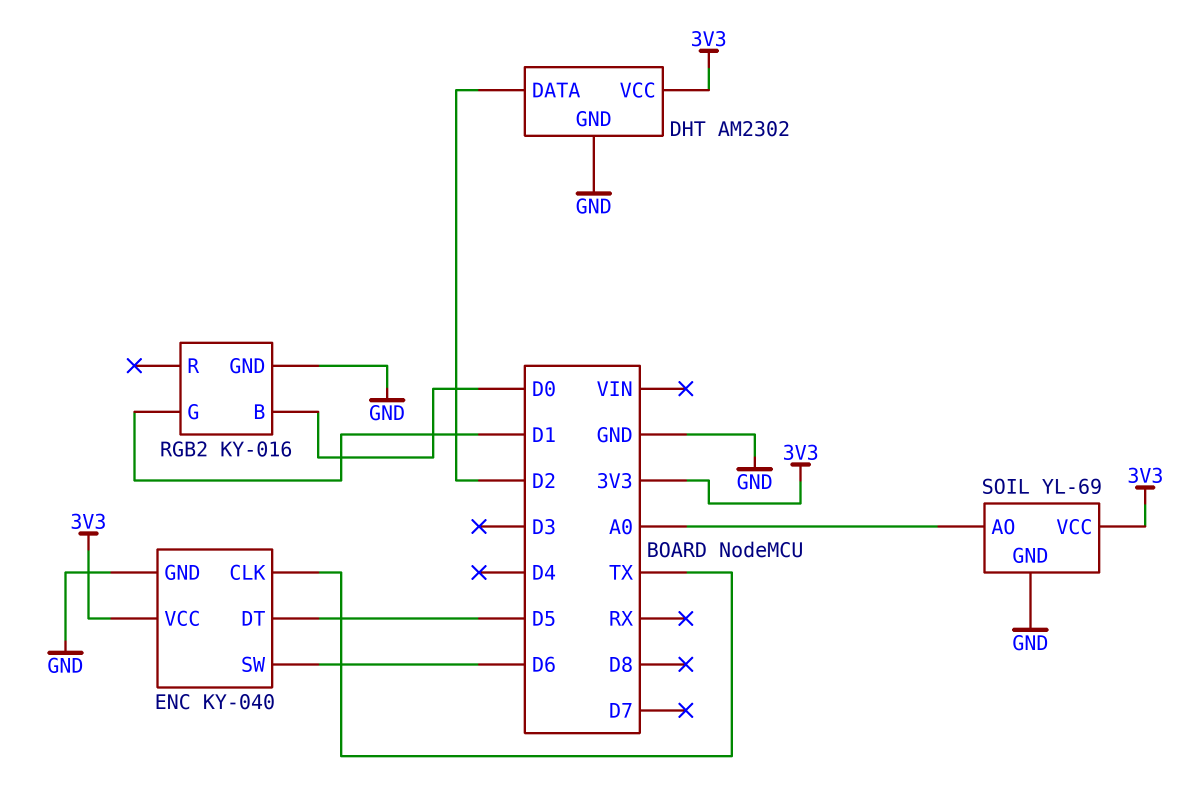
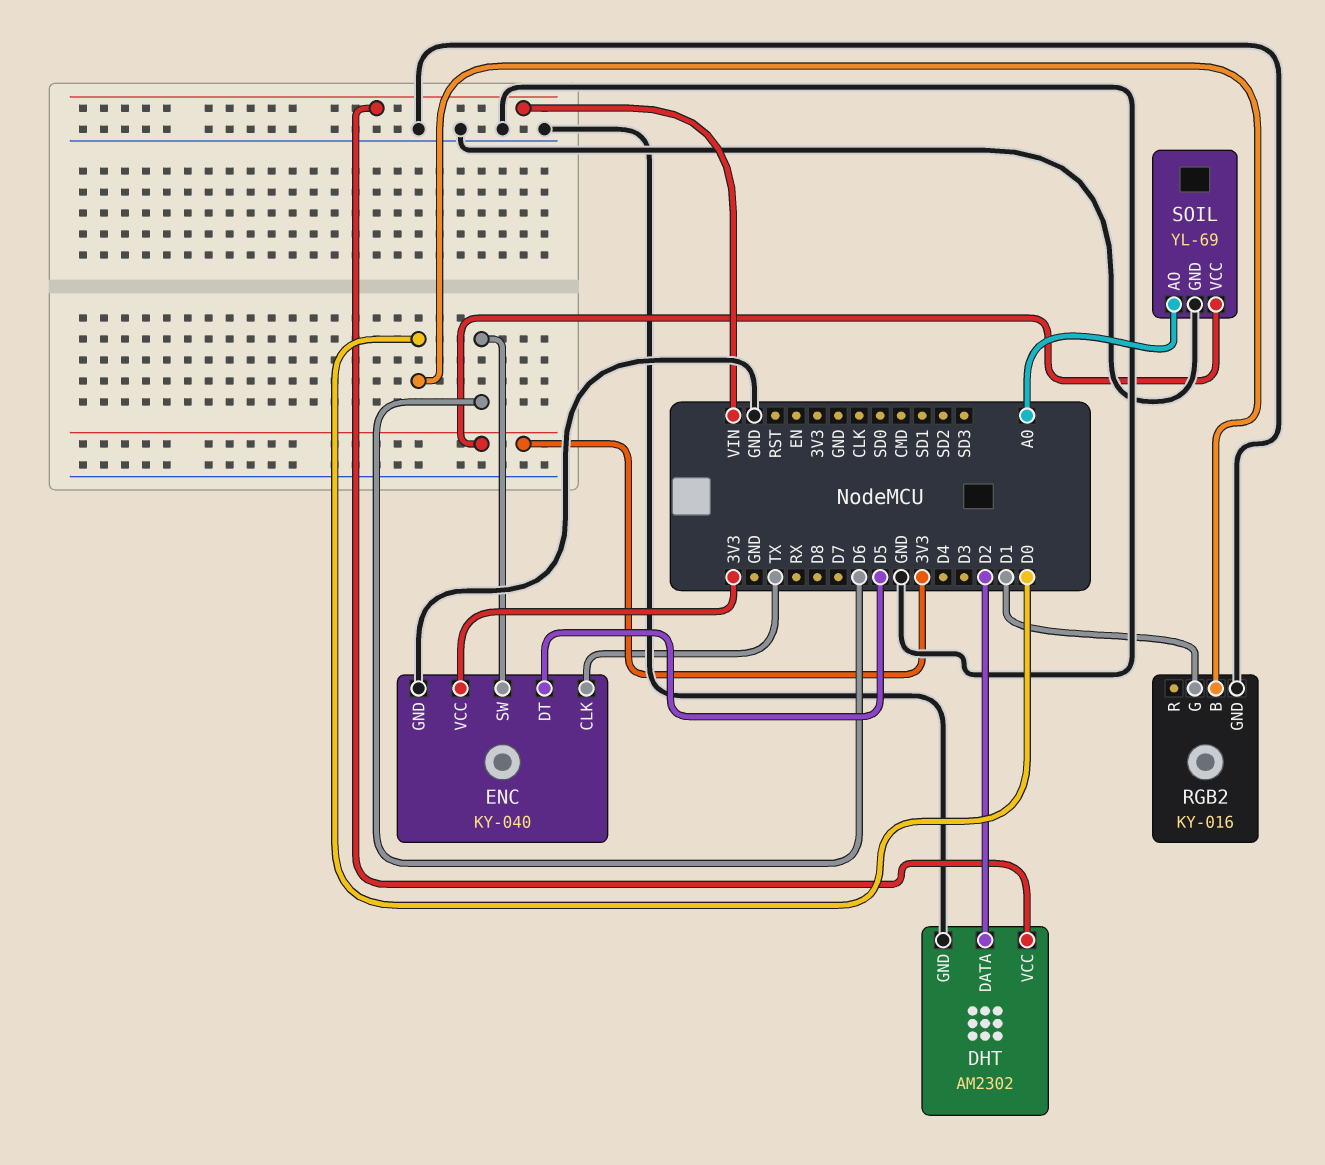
DHT pin VCC: 3V3 -> VIN

